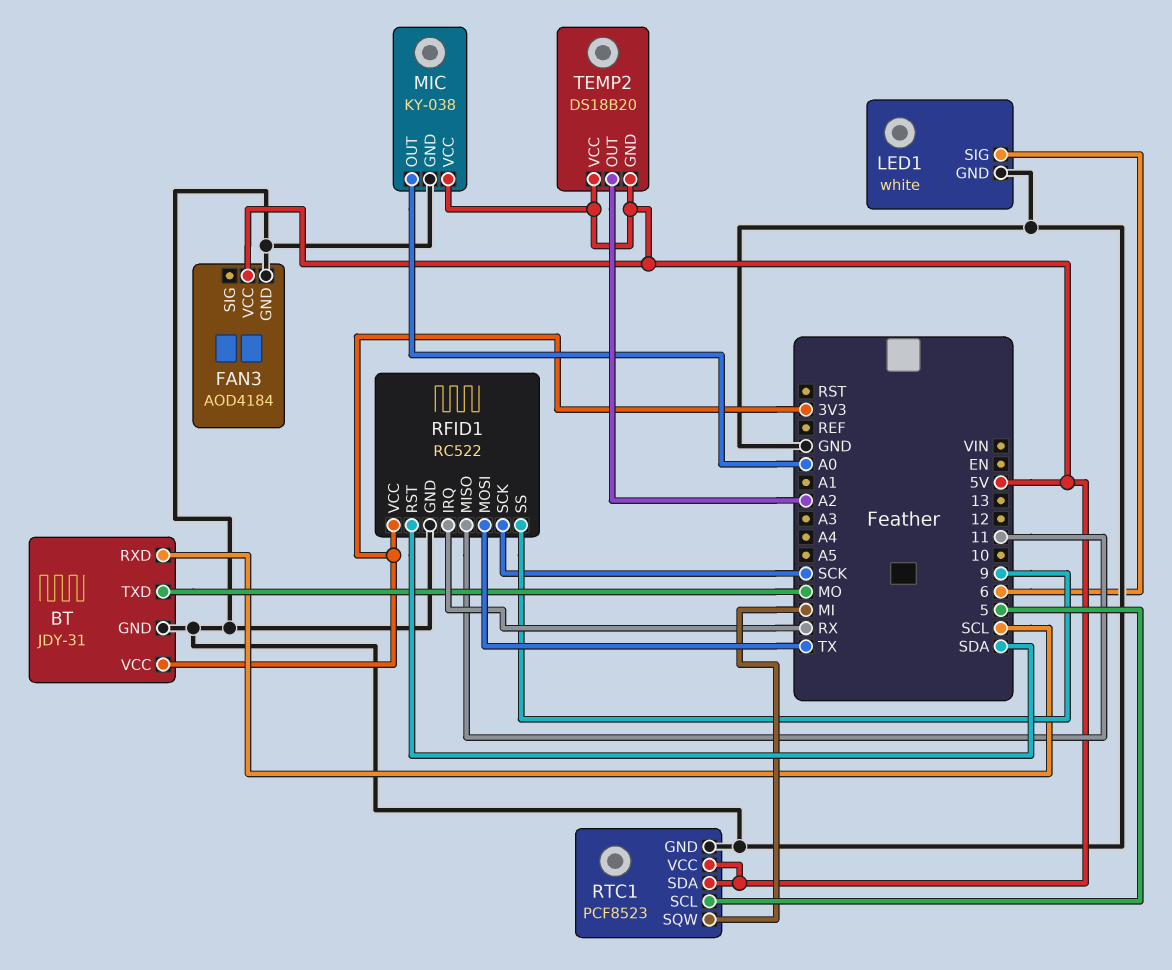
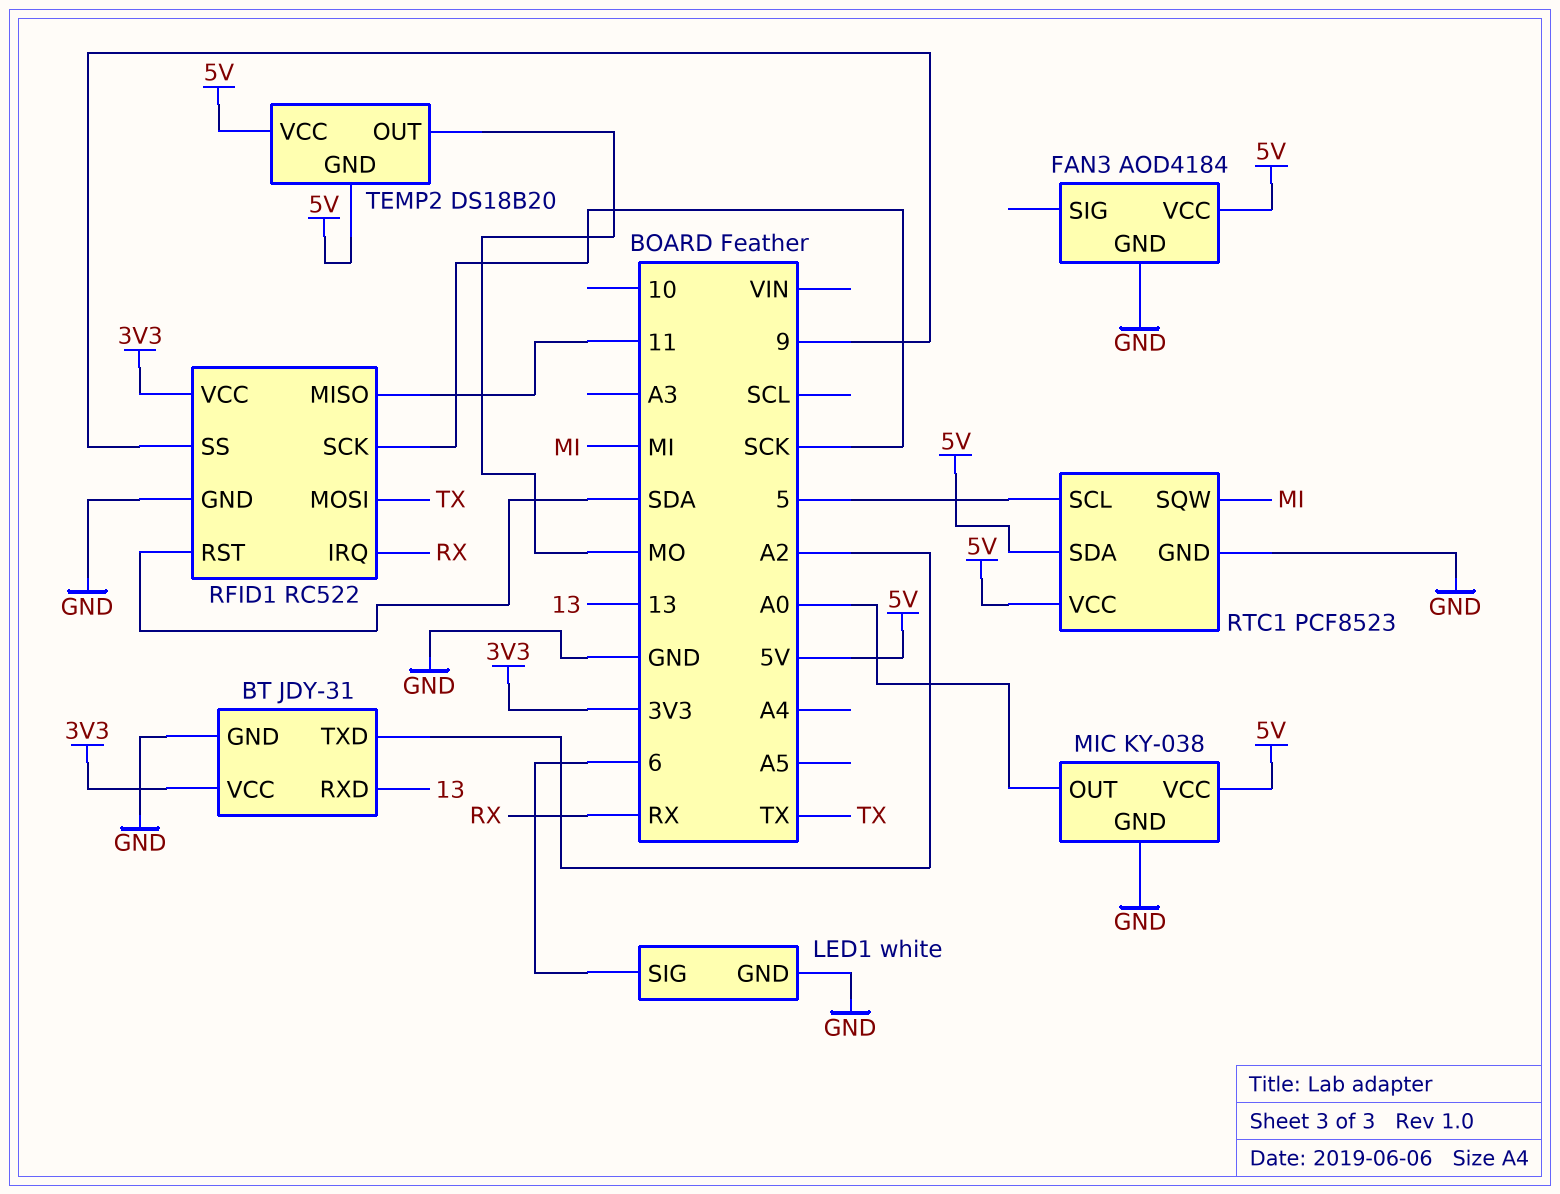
BT pin RXD: SCL -> 13
BT pin TXD: MO -> A2
TEMP2 pin OUT: A2 -> MO

